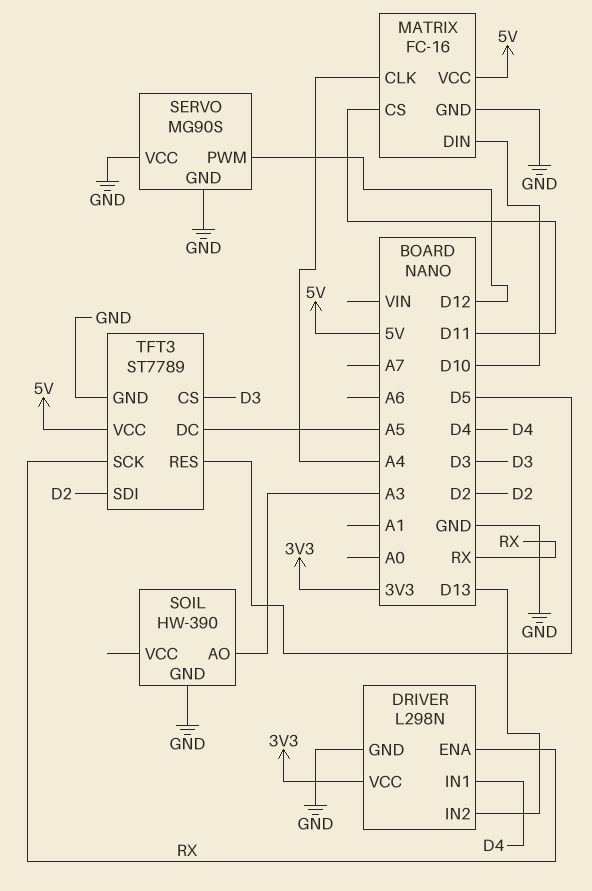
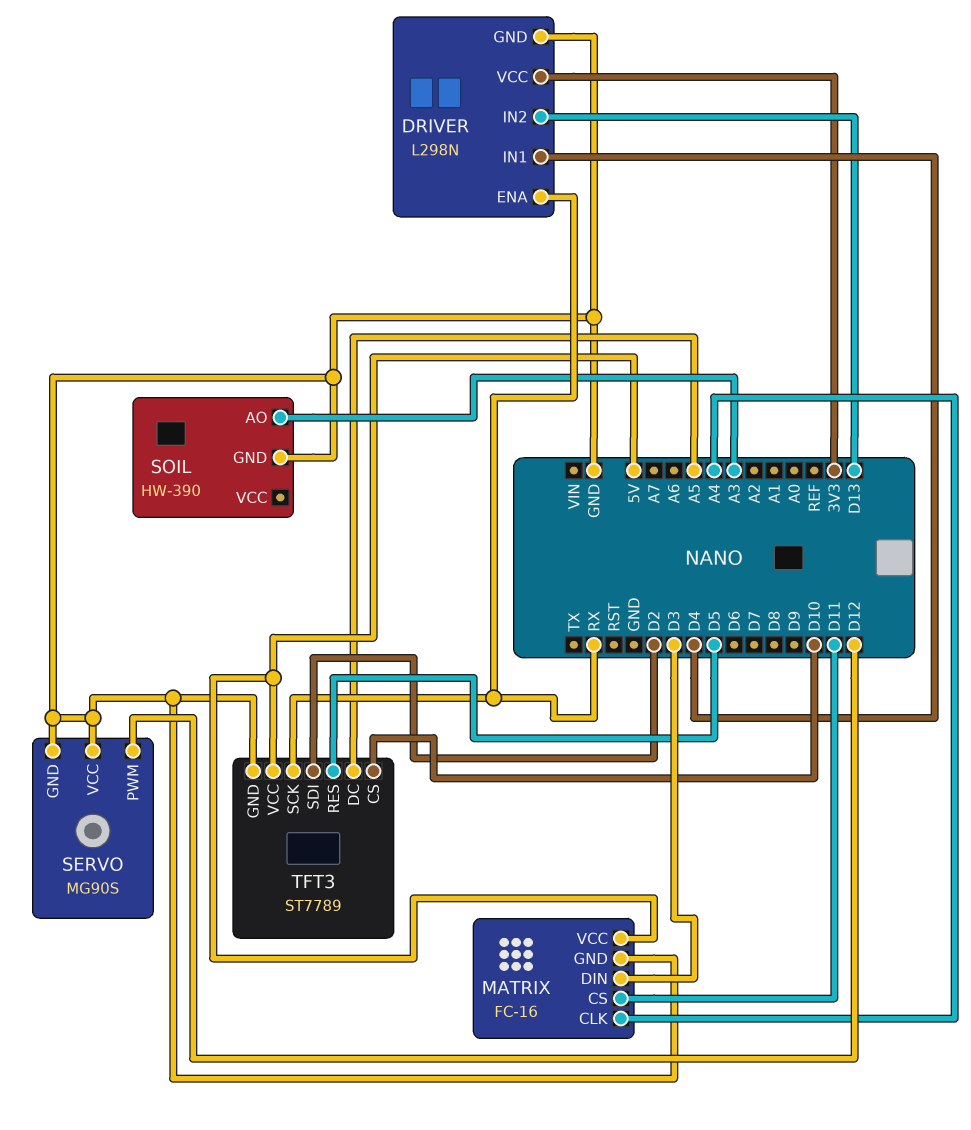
MATRIX pin DIN: D10 -> D3
TFT3 pin CS: D3 -> D10

